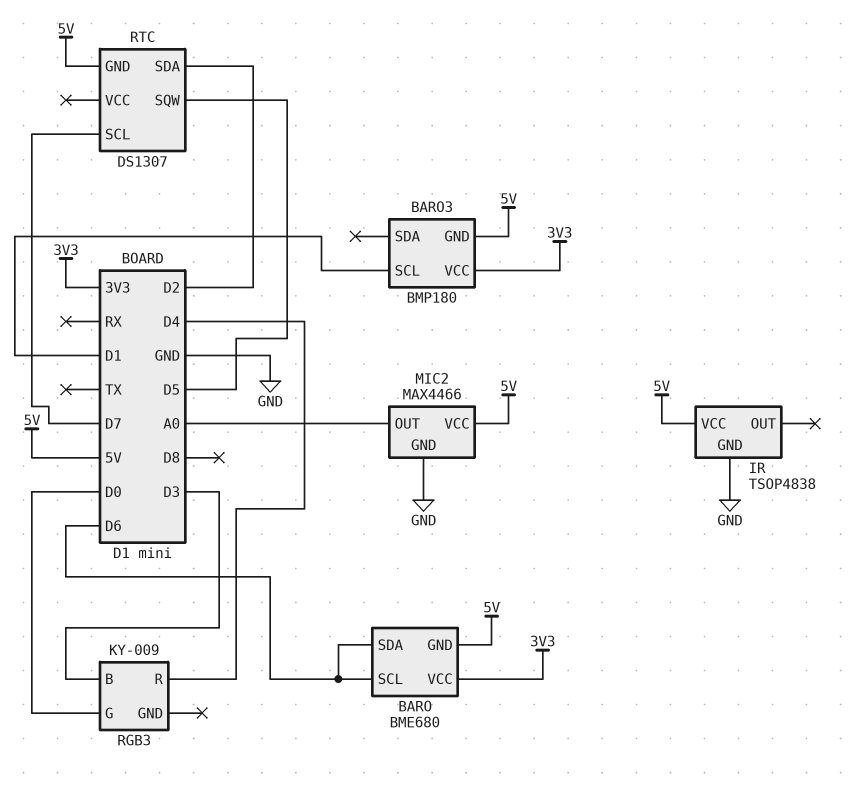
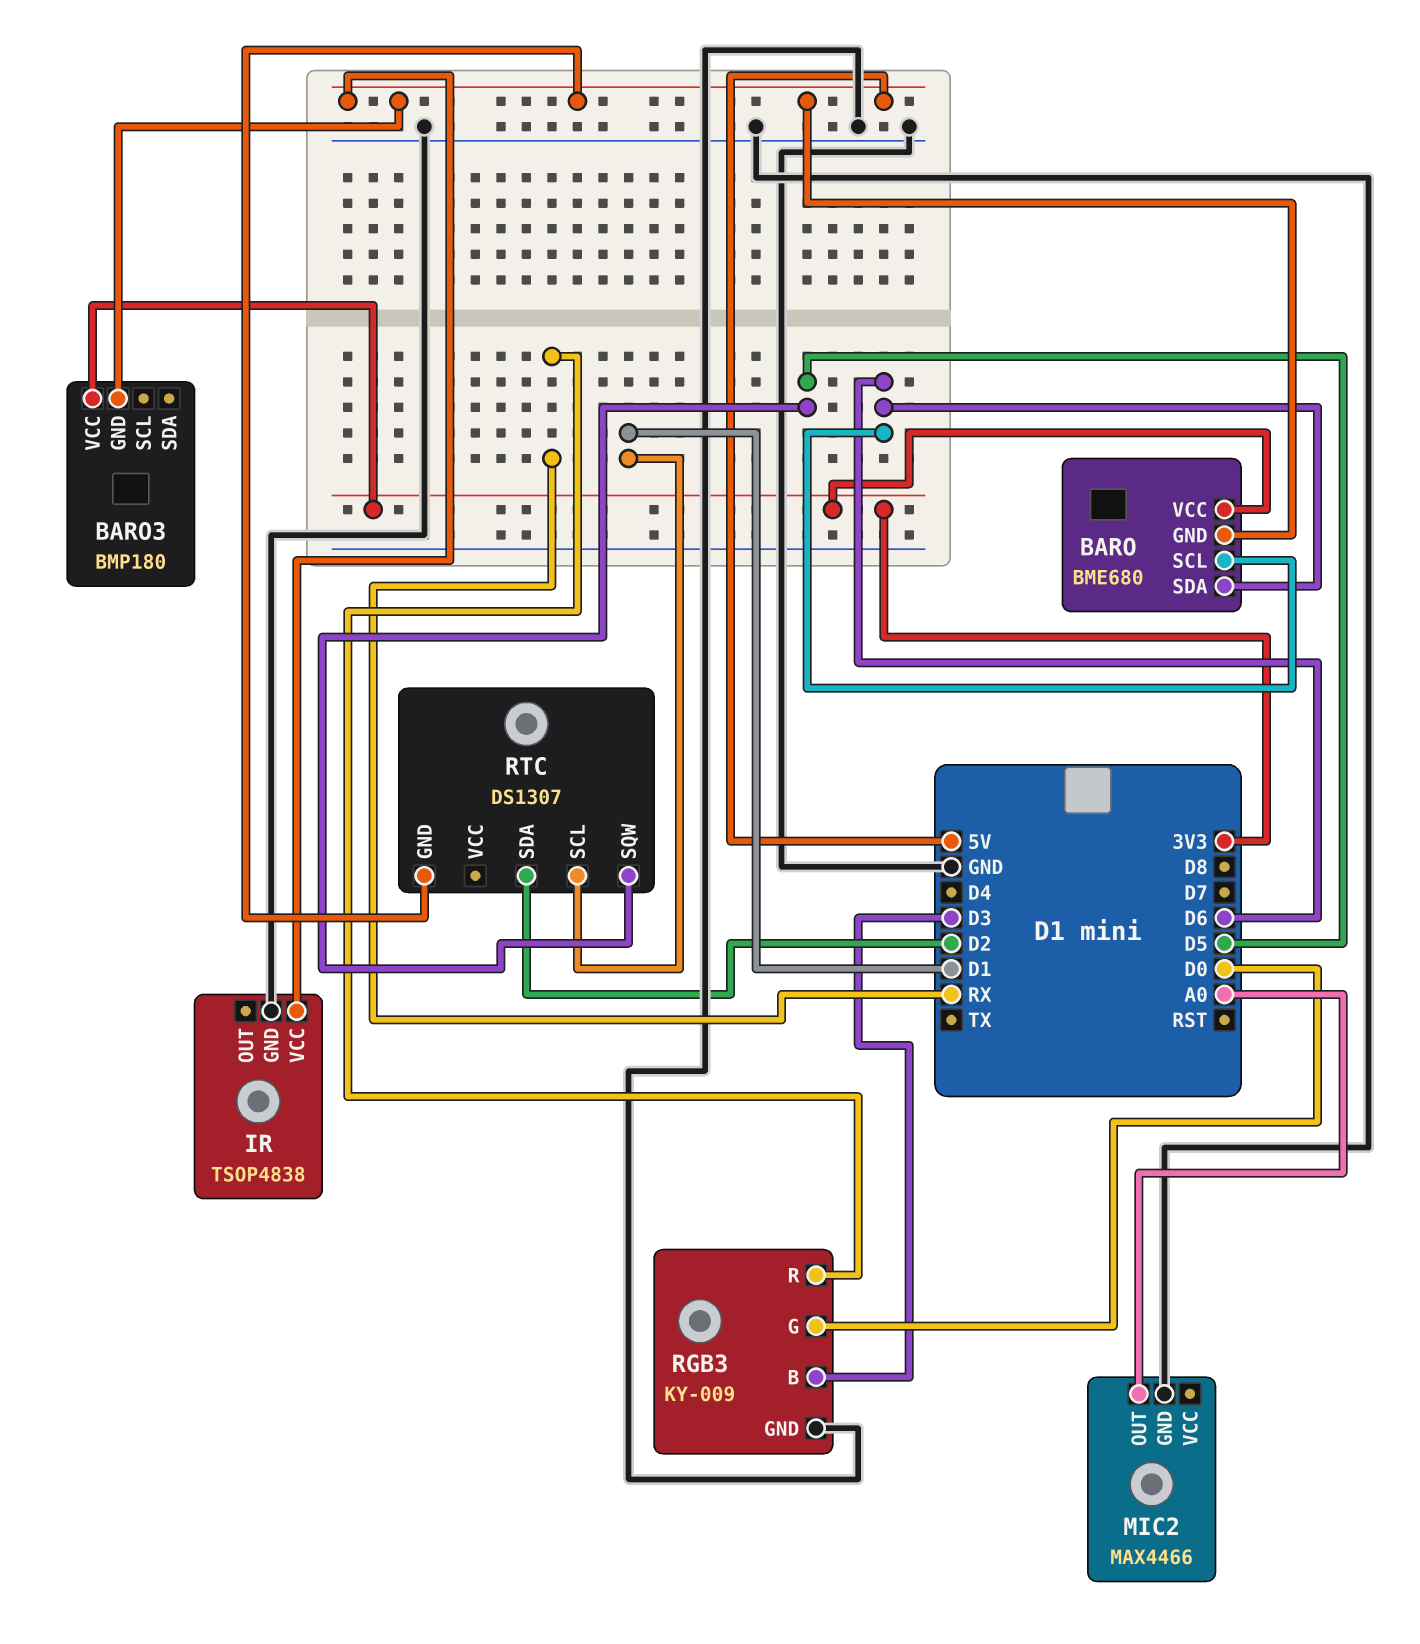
BARO3 pin SCL: D1 -> none
MIC2 pin VCC: 5V -> none
RGB3 pin GND: none -> GND
RGB3 pin R: D4 -> RX
RTC pin SCL: D7 -> D1

